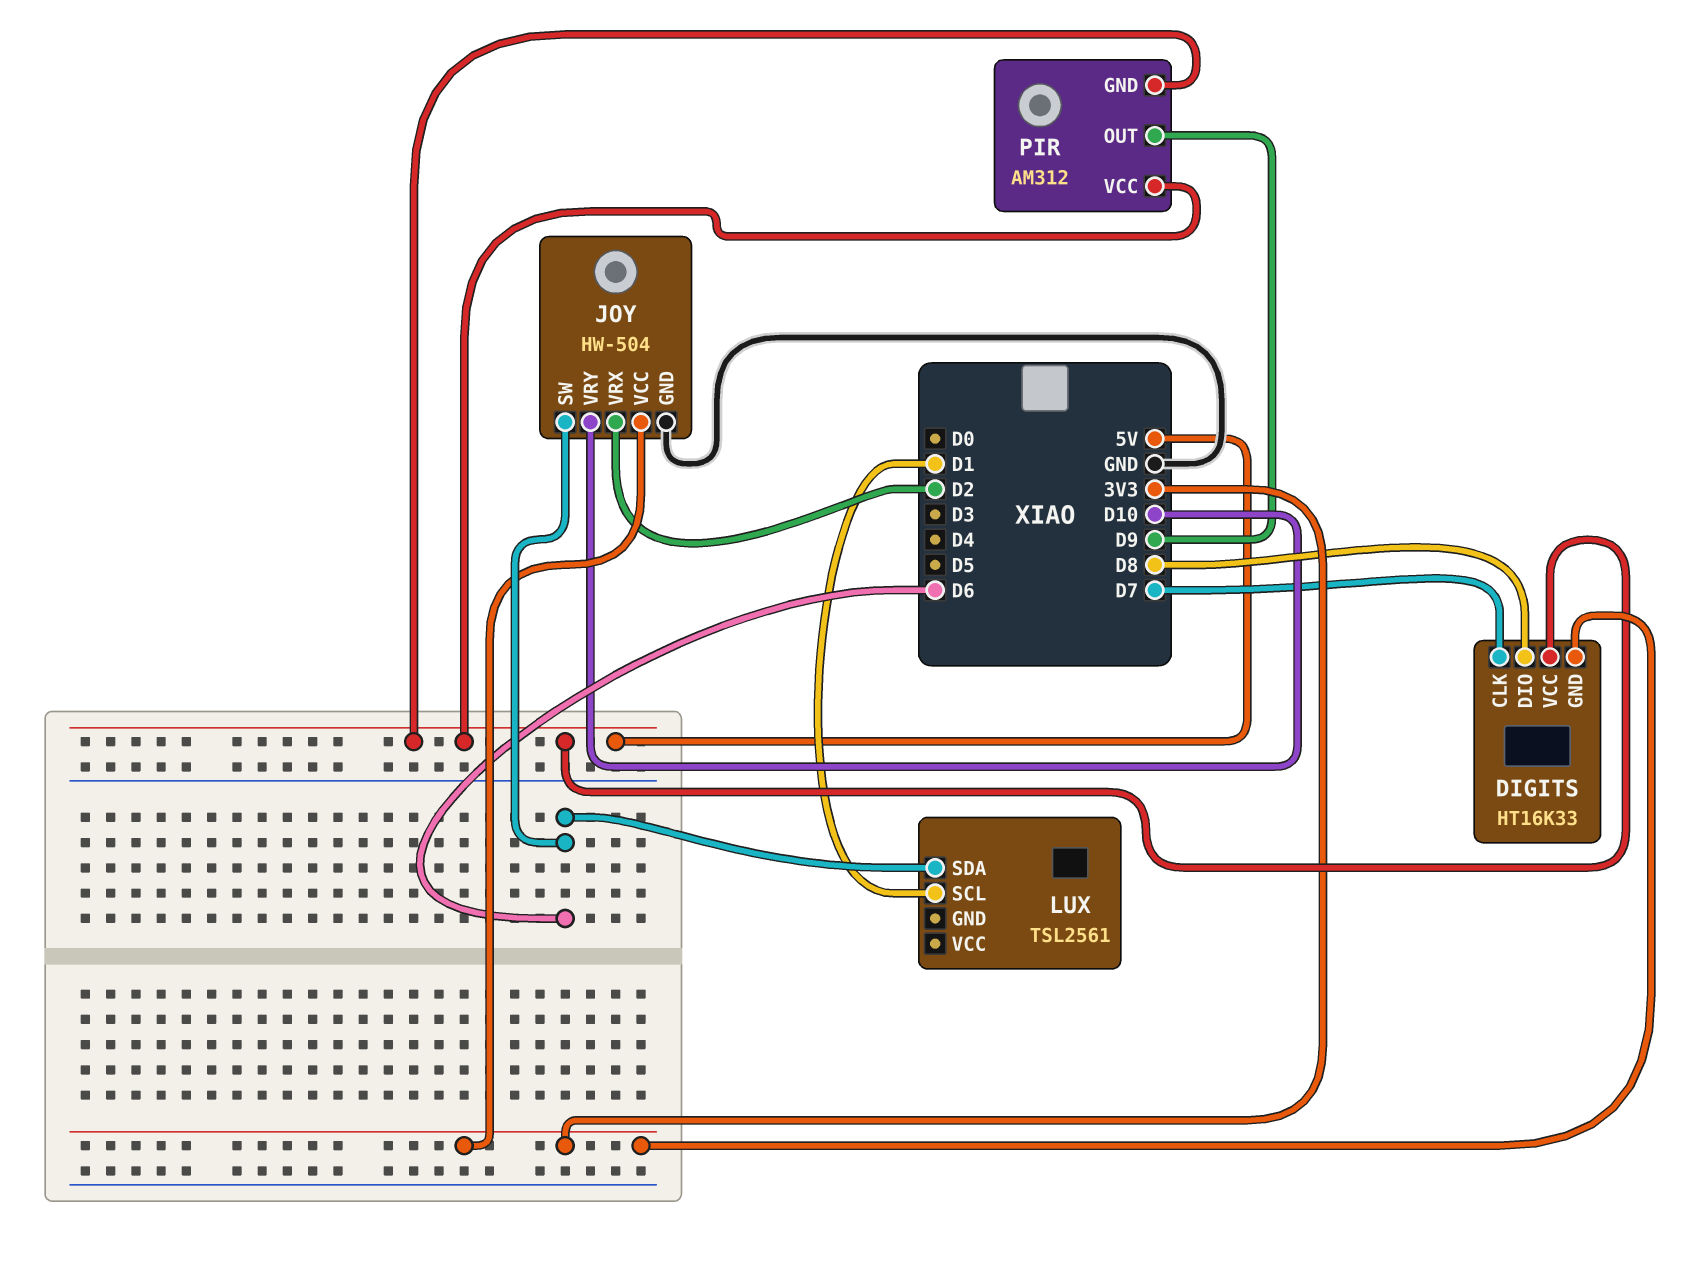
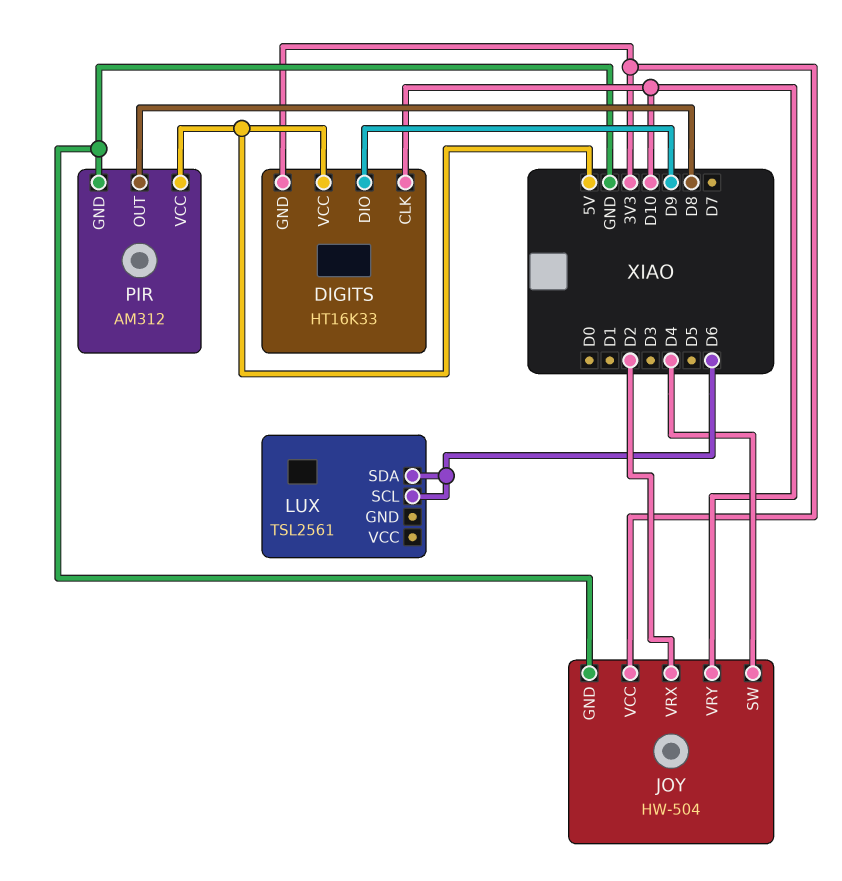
DIGITS pin CLK: D7 -> D10
DIGITS pin DIO: D8 -> D9
JOY pin SW: D6 -> D4
LUX pin SCL: D1 -> D6
PIR pin GND: 5V -> GND
PIR pin OUT: D9 -> D8

